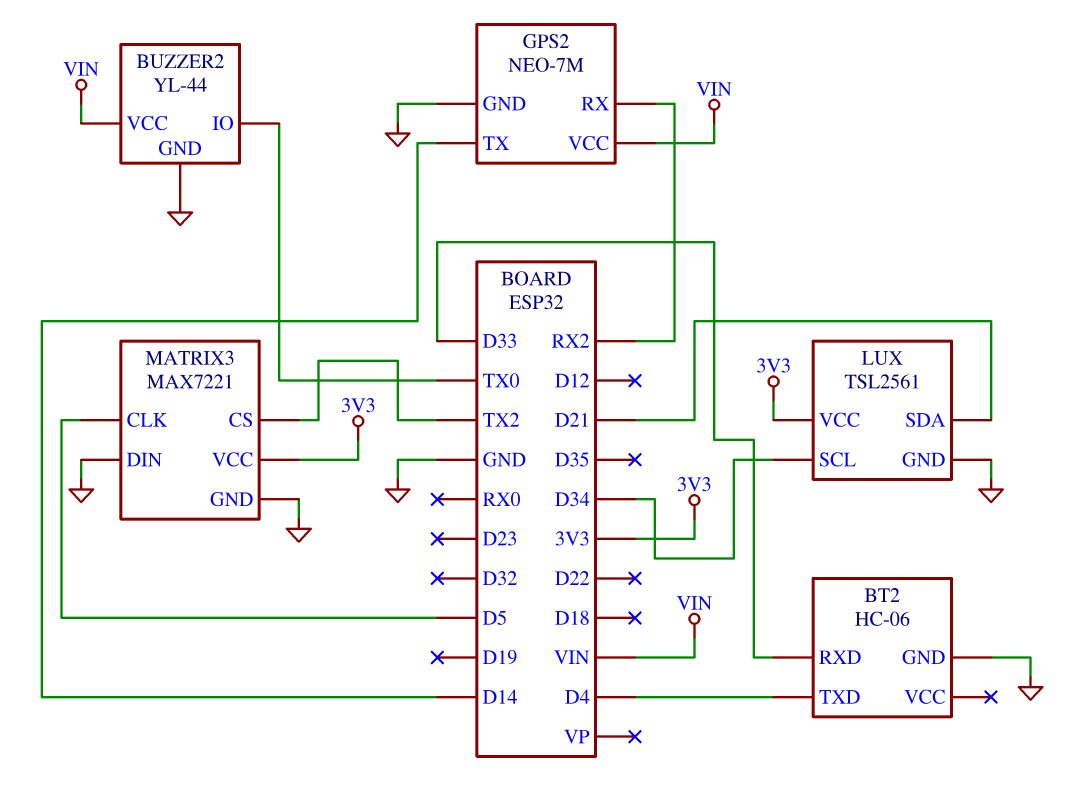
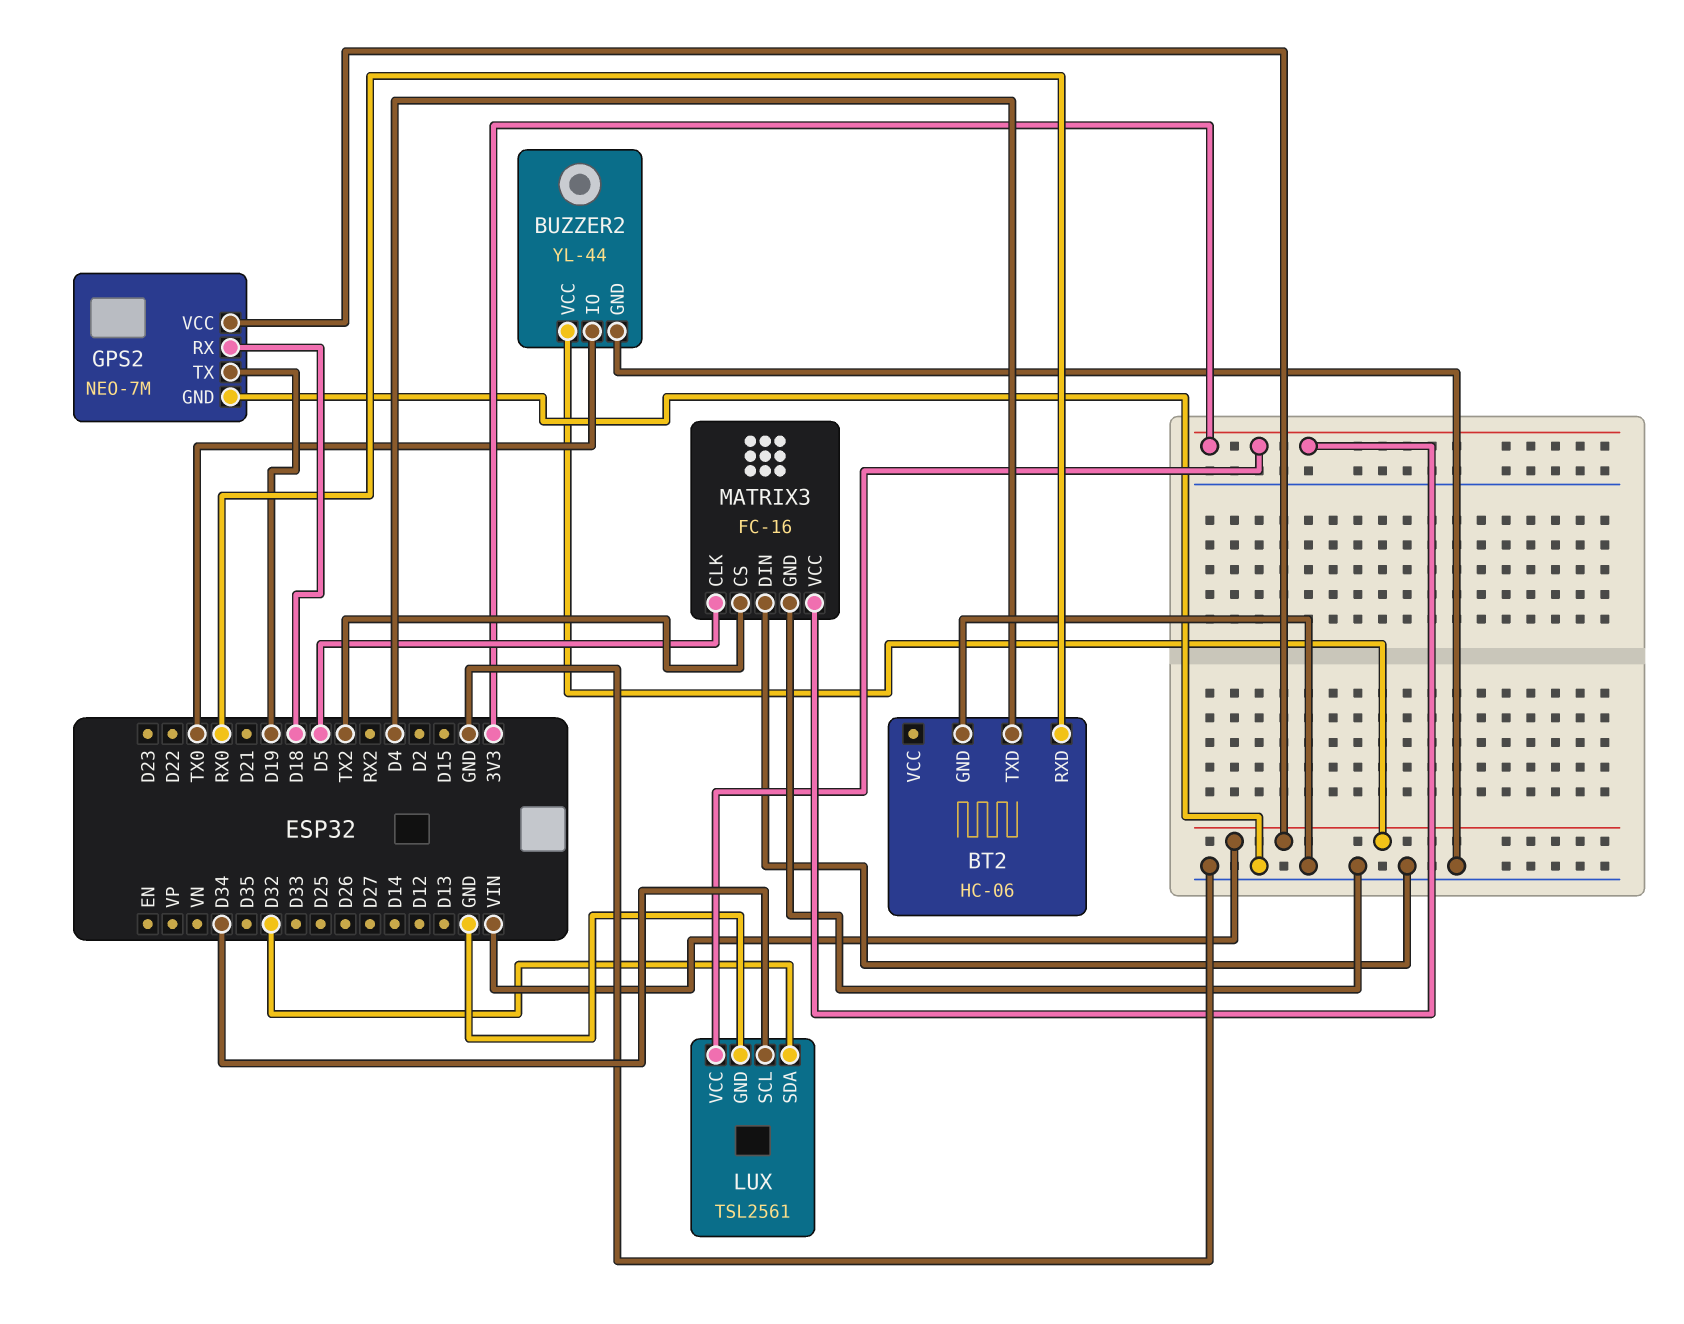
BT2 pin RXD: D33 -> RX0
GPS2 pin RX: RX2 -> D18
GPS2 pin TX: D14 -> D19
LUX pin SDA: D21 -> D32
MATRIX3: MAX7221 -> FC-16

